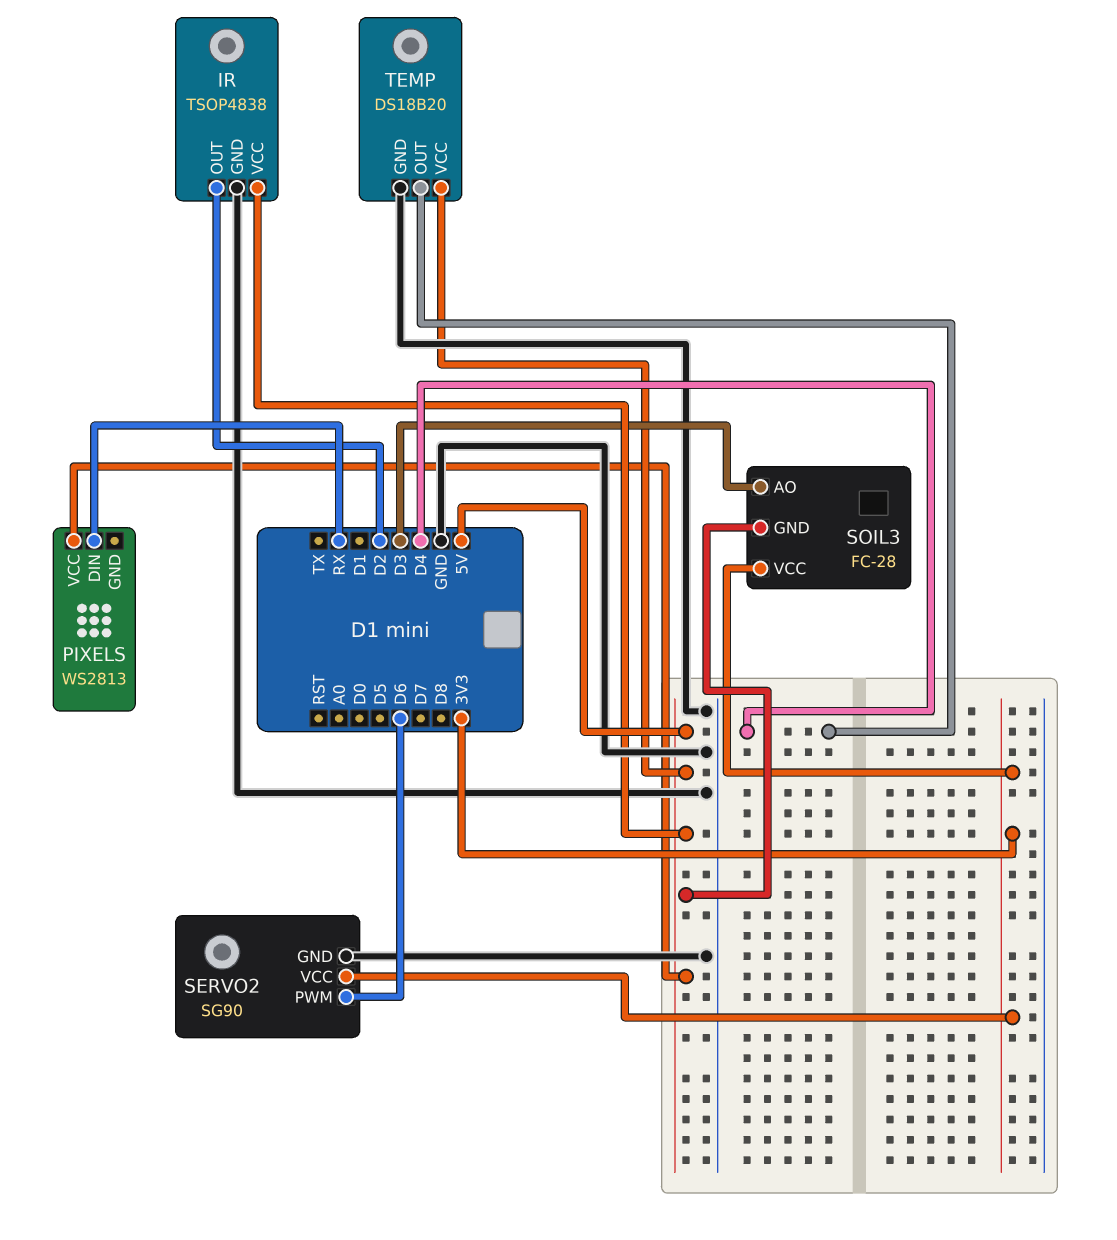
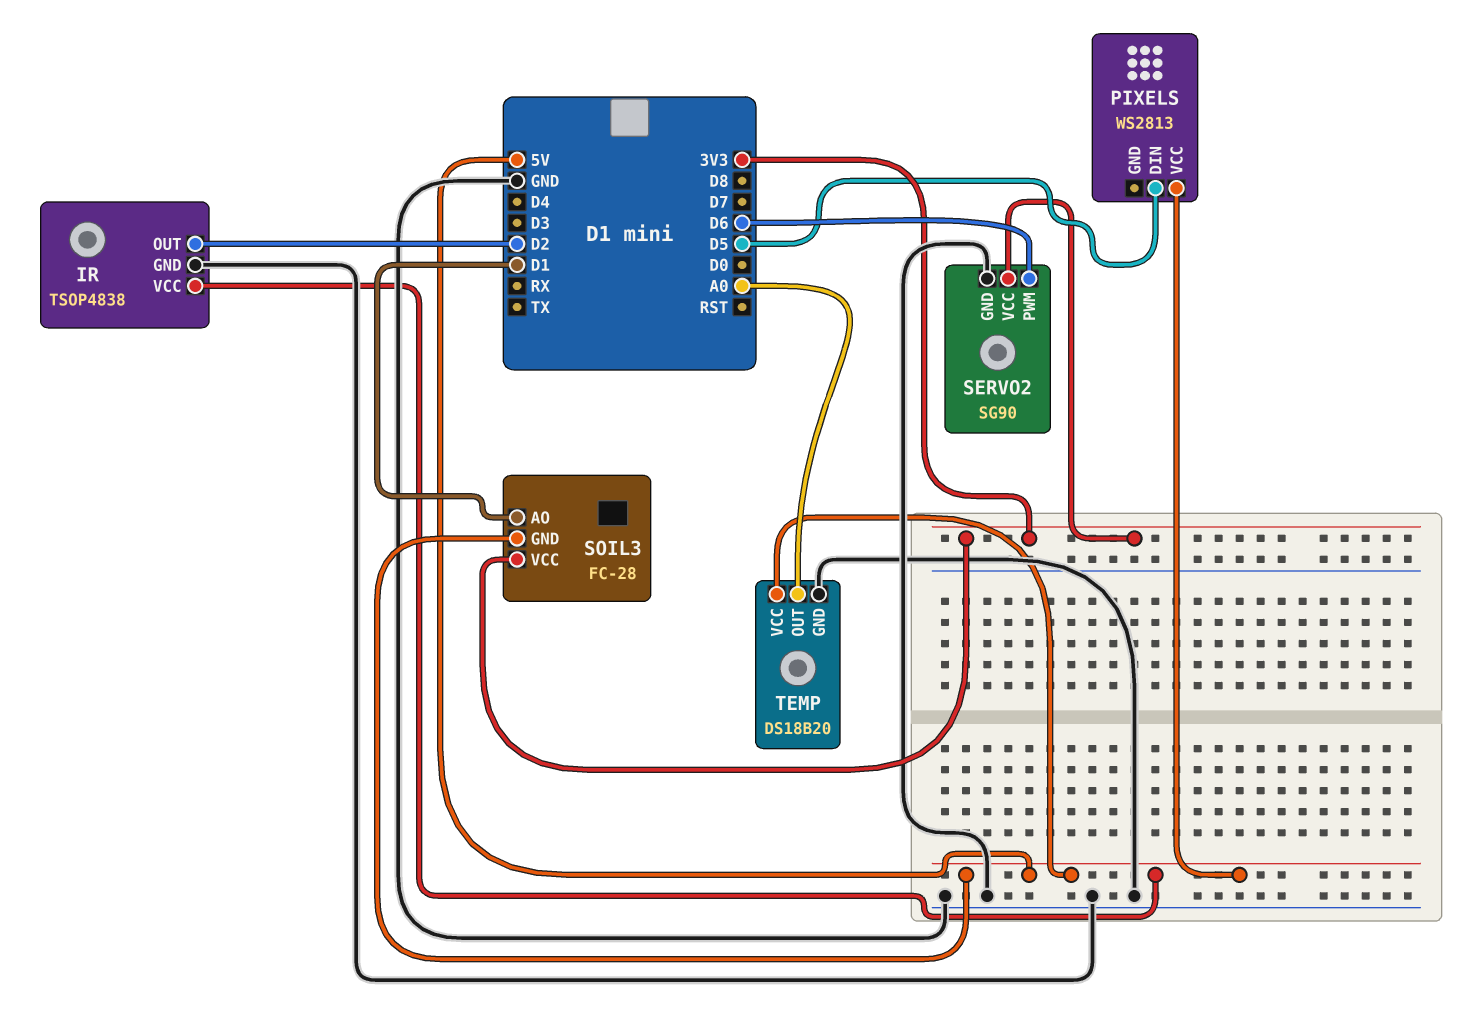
PIXELS pin DIN: RX -> D5
SOIL3 pin AO: D3 -> D1
TEMP pin OUT: D4 -> A0

